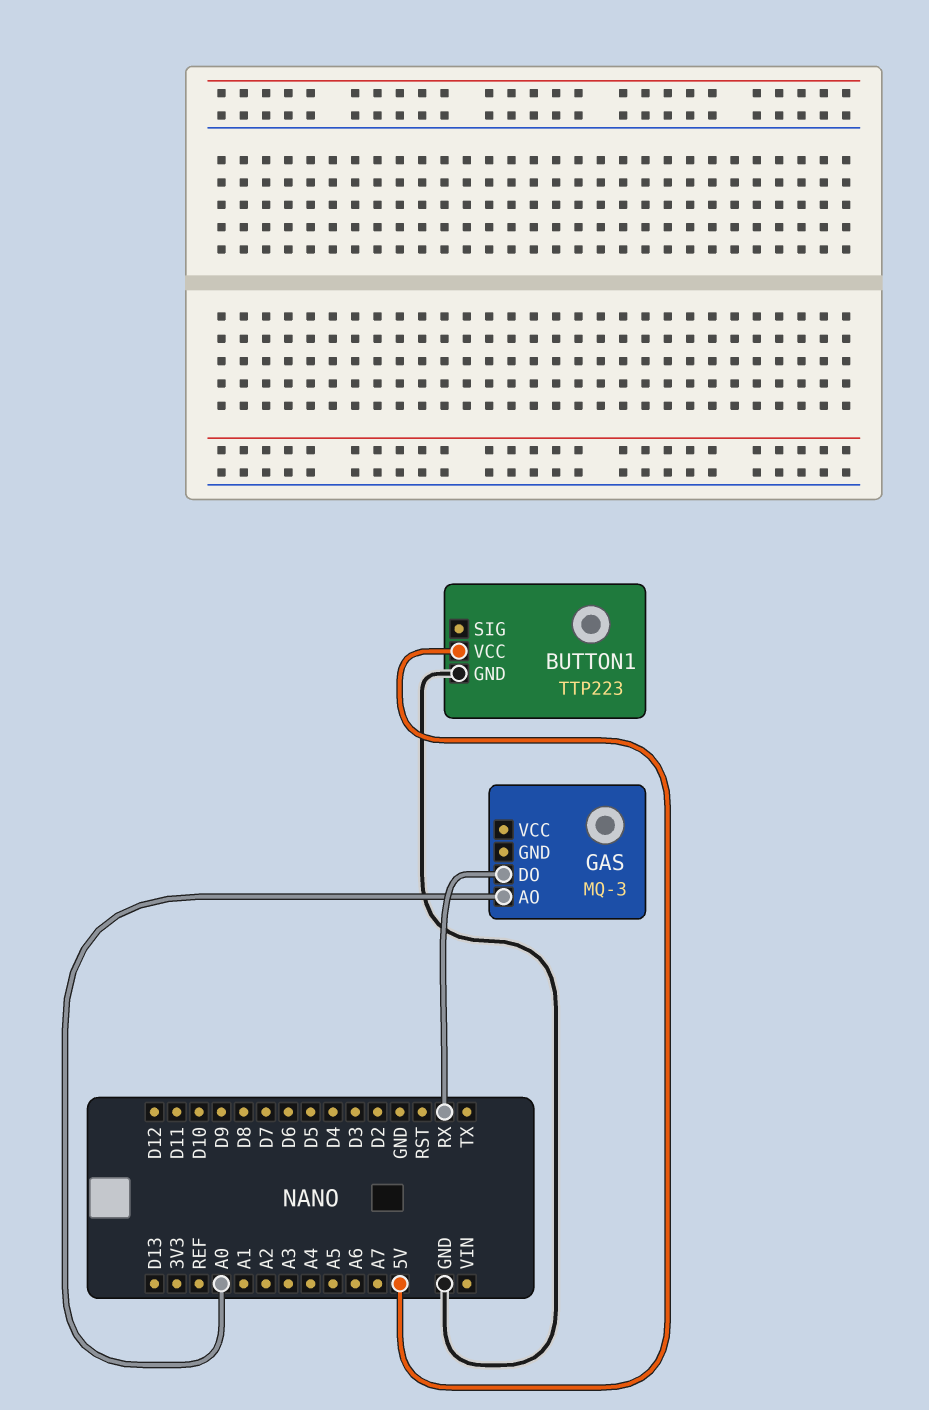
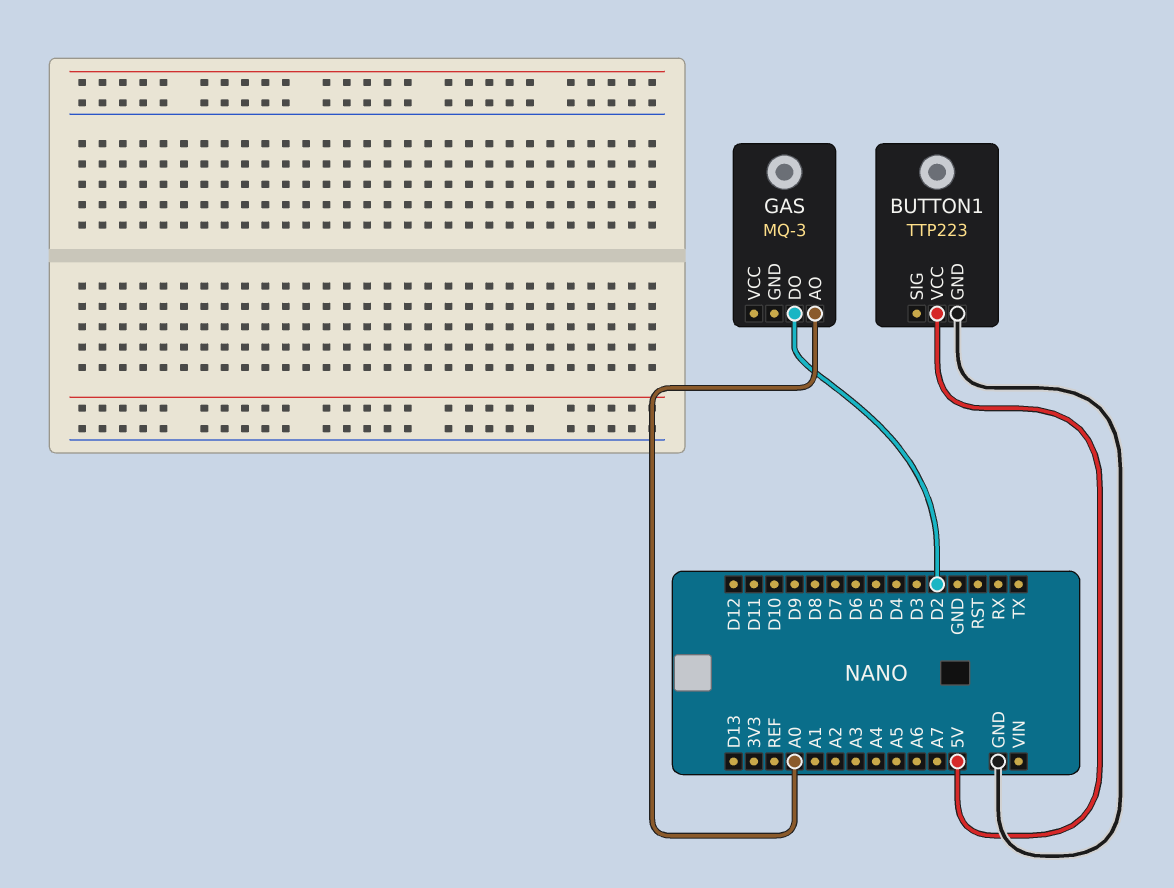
GAS pin DO: RX -> D2

